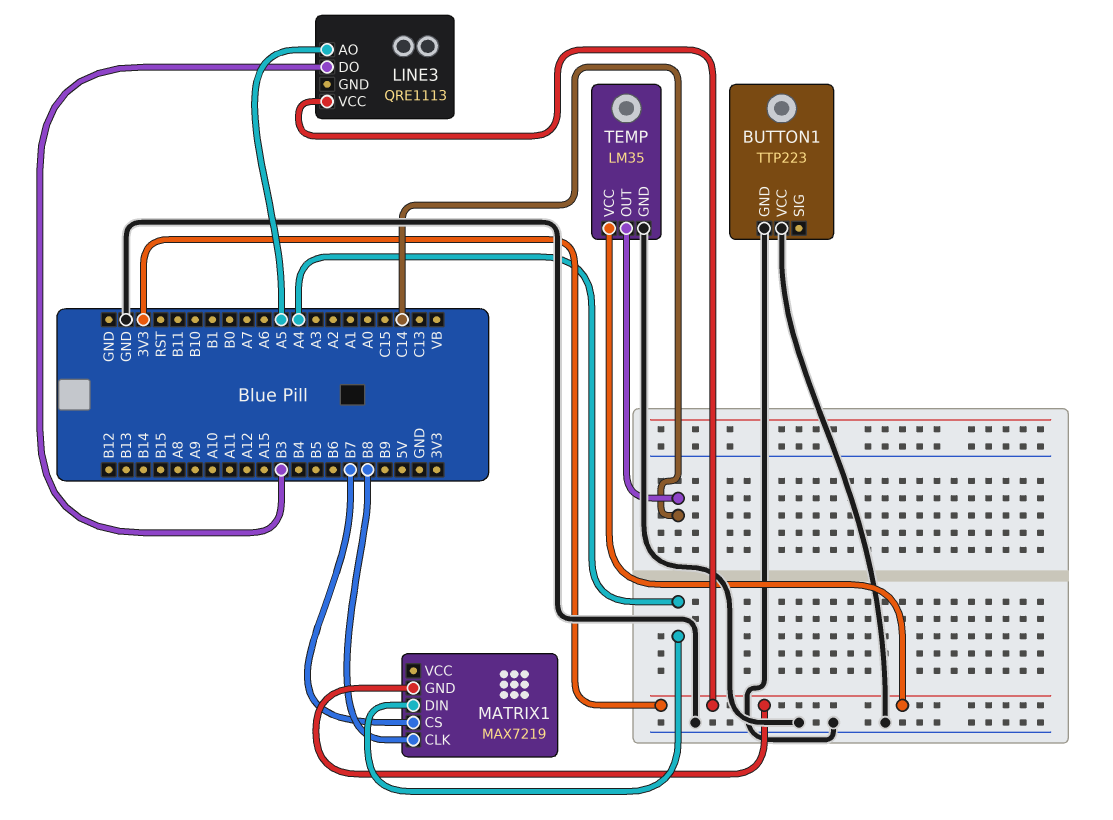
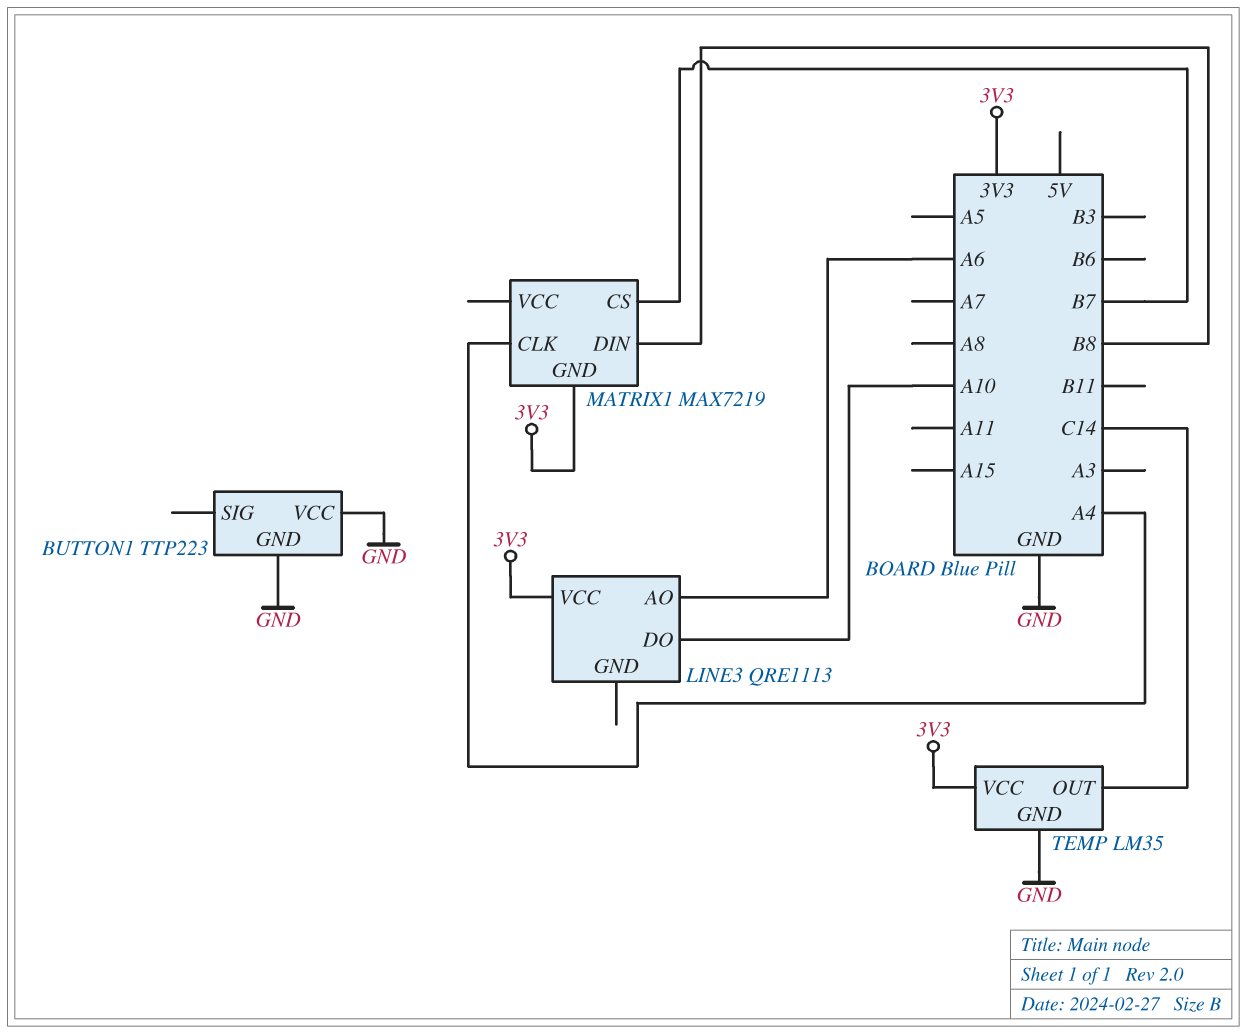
LINE3 pin AO: A5 -> A6
LINE3 pin DO: B3 -> A10
MATRIX1 pin CLK: B8 -> A4
MATRIX1 pin DIN: A4 -> B8

